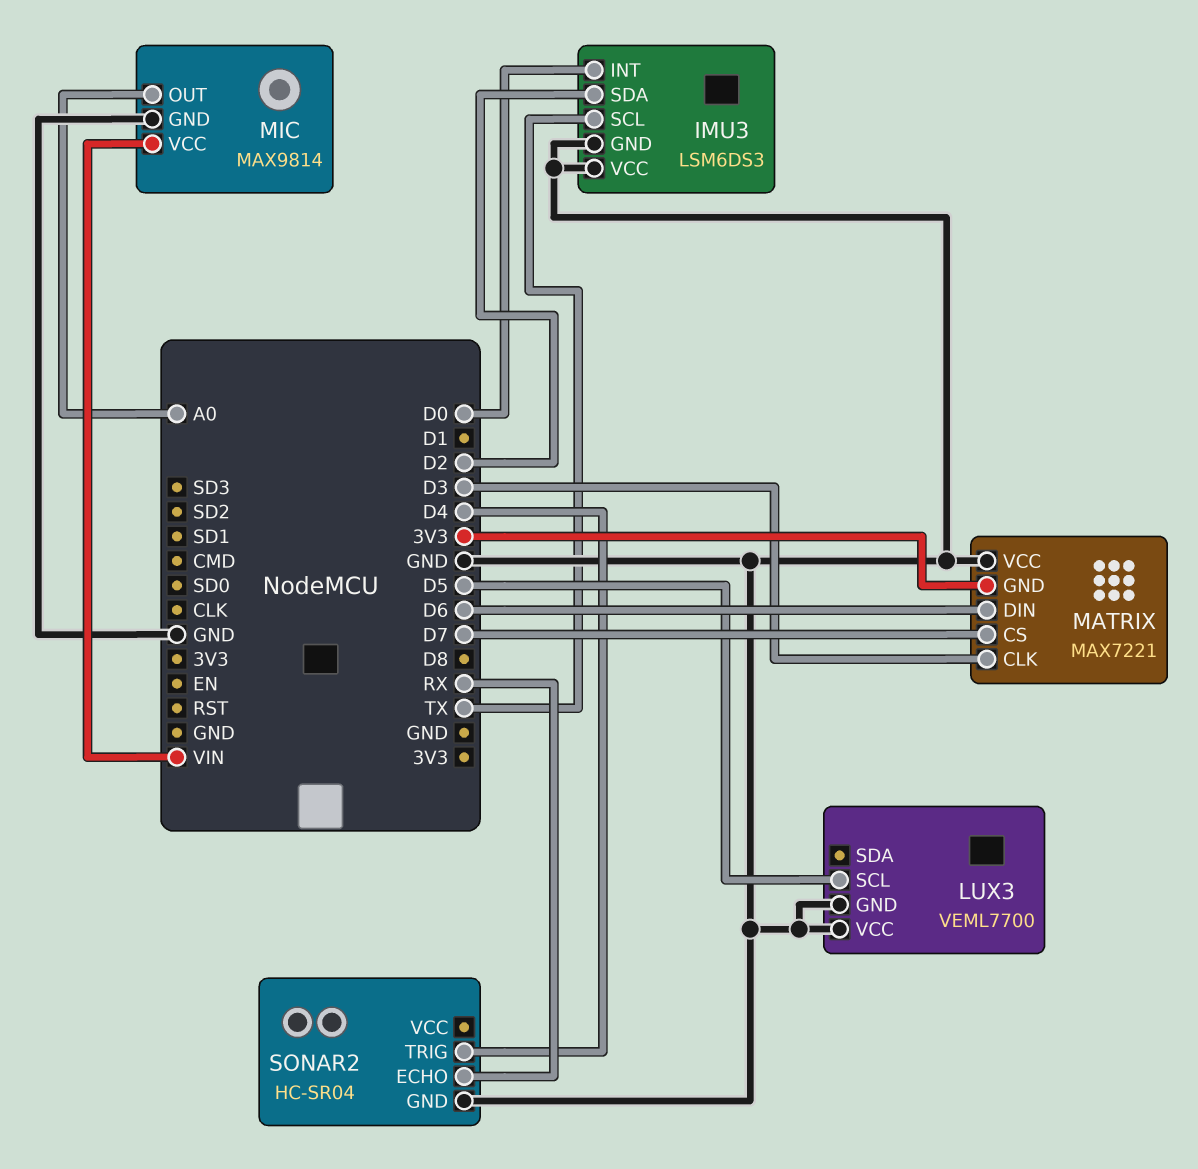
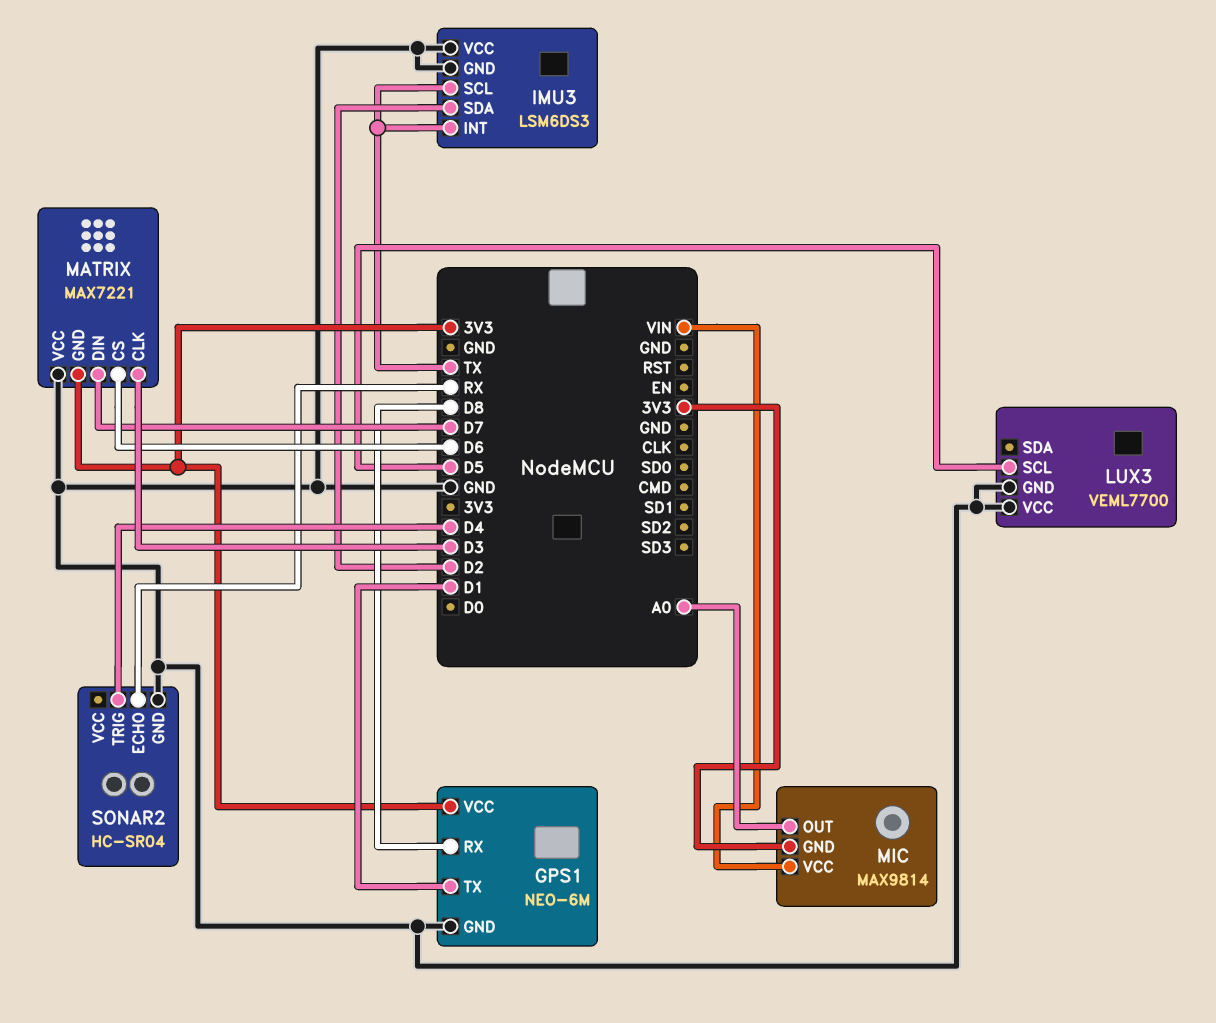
GPS1: none -> NEO-6M
GPS1 pin GND: none -> GND
GPS1 pin RX: none -> D8
GPS1 pin TX: none -> D1
GPS1 pin VCC: none -> 3V3
IMU3 pin INT: D0 -> TX
MATRIX pin CS: D7 -> D6
MATRIX pin DIN: D6 -> D7
MIC pin GND: GND -> 3V3

